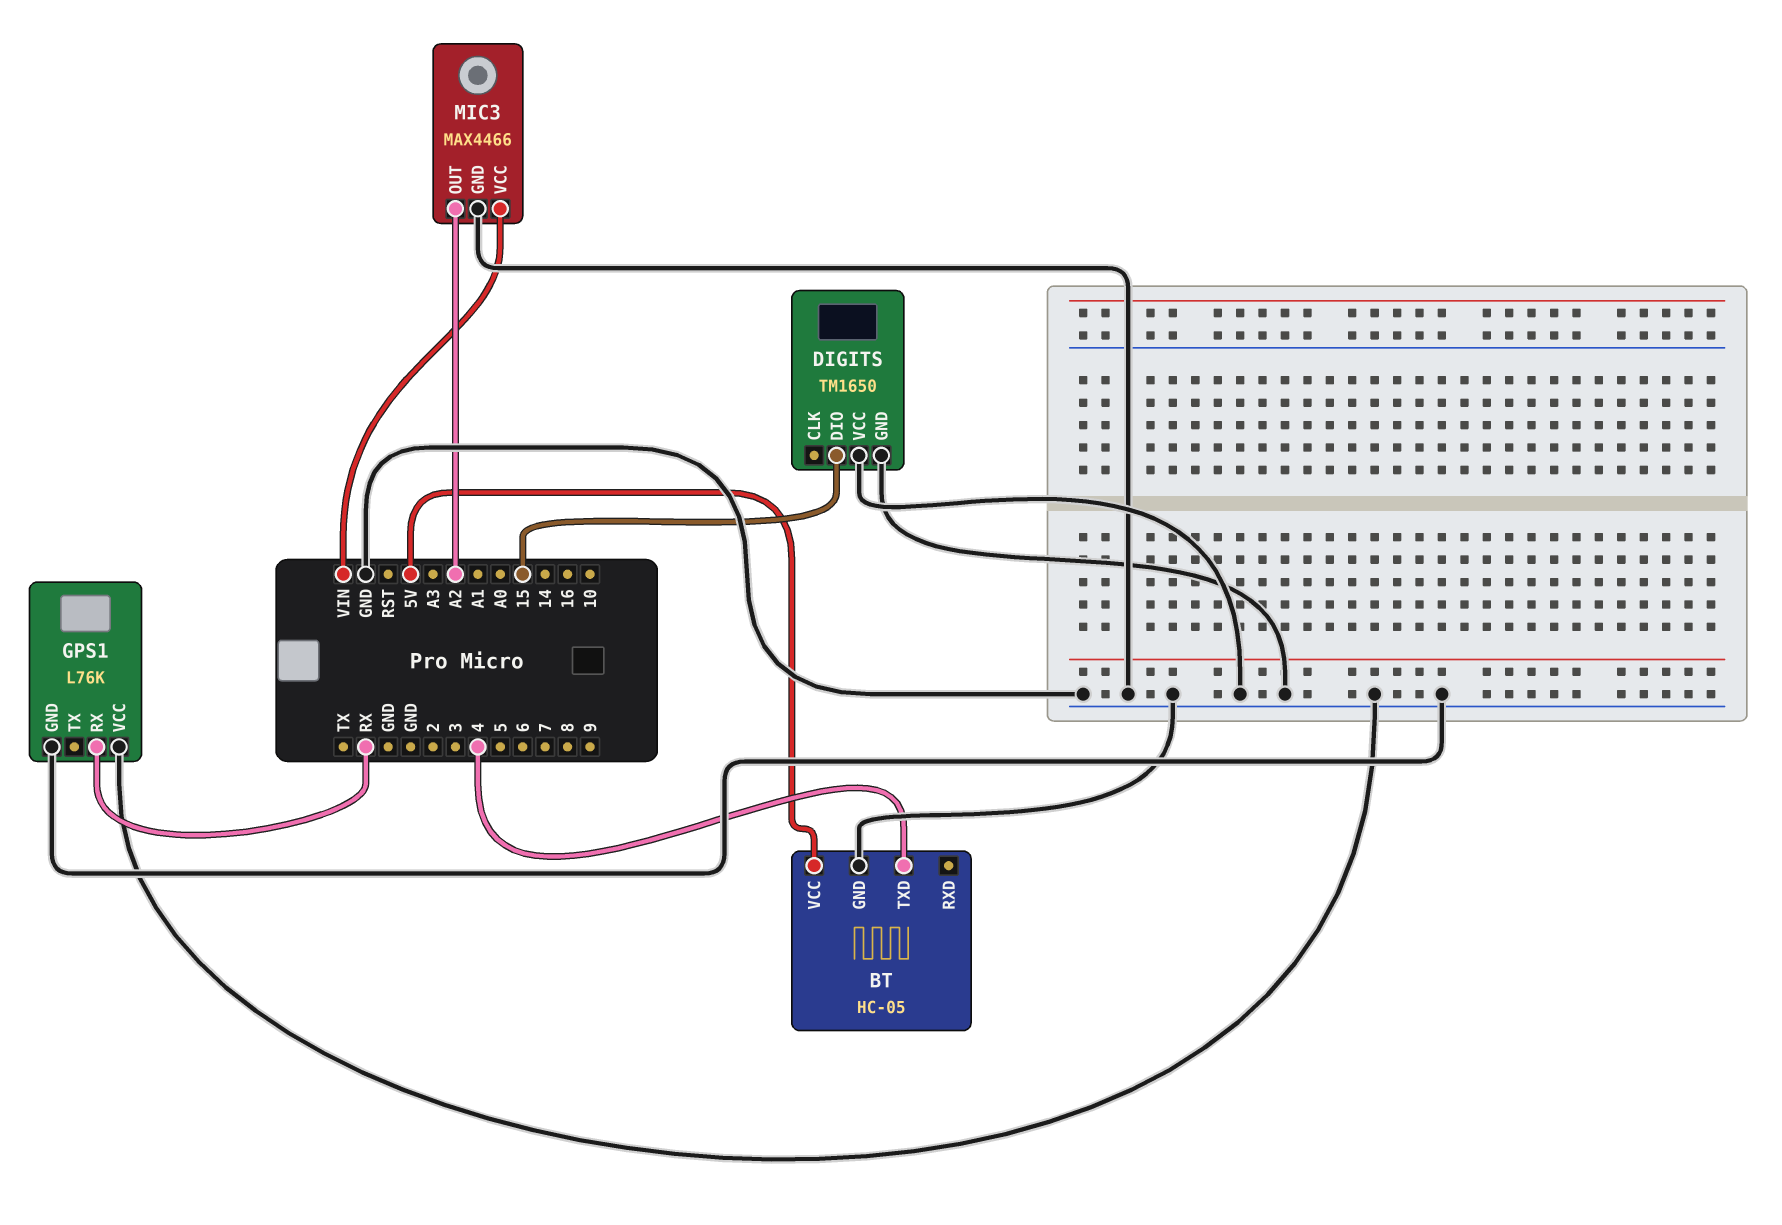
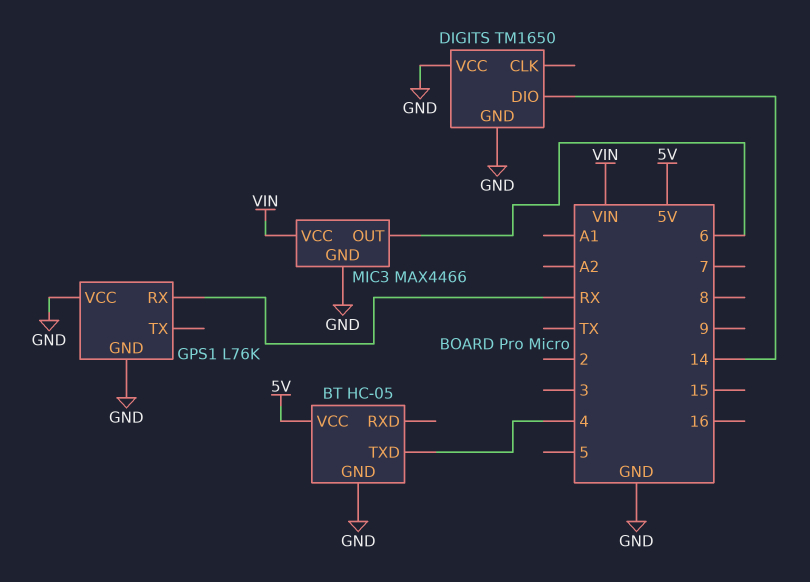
DIGITS pin DIO: 15 -> 14
MIC3 pin OUT: A2 -> 6

